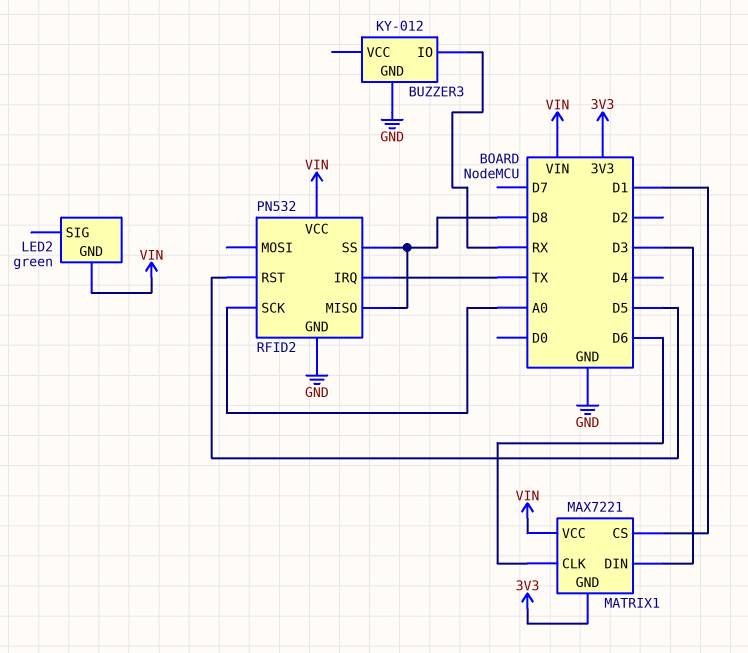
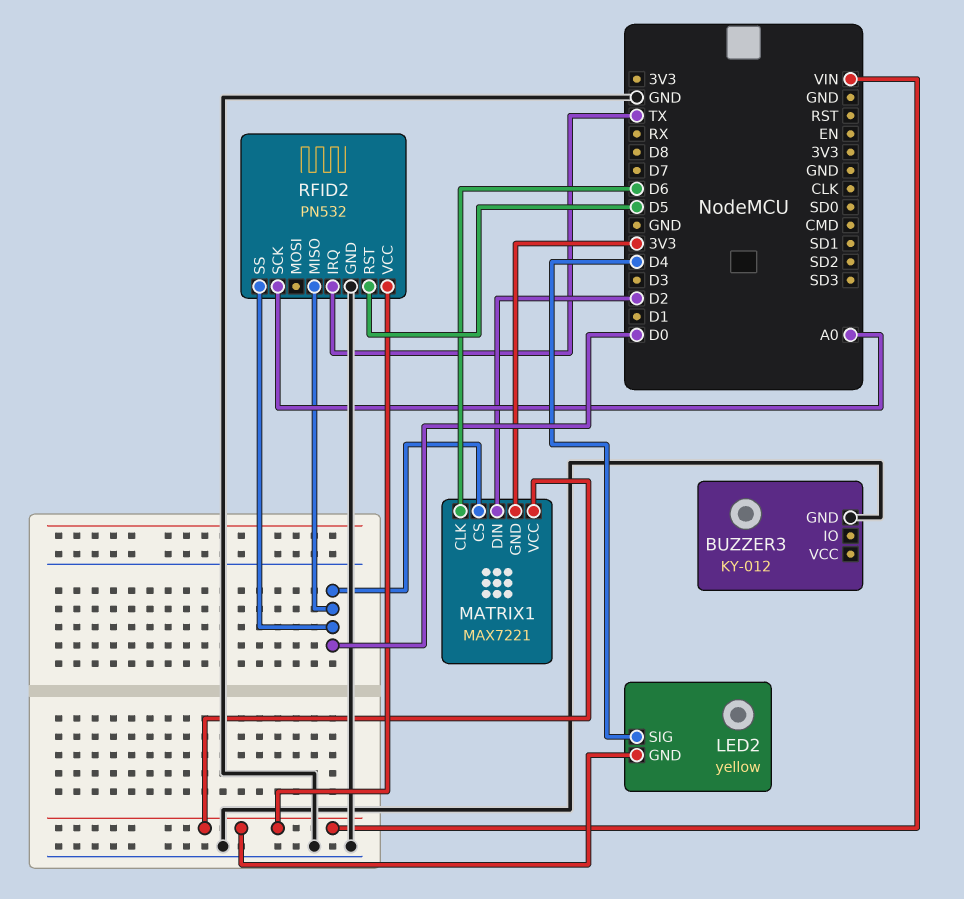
BUZZER3 pin IO: RX -> none
LED2: green -> yellow
LED2 pin SIG: none -> D4
MATRIX1 pin CS: D1 -> D0
MATRIX1 pin DIN: D3 -> D2
RFID2 pin MISO: D8 -> D0
RFID2 pin SS: D8 -> D0

